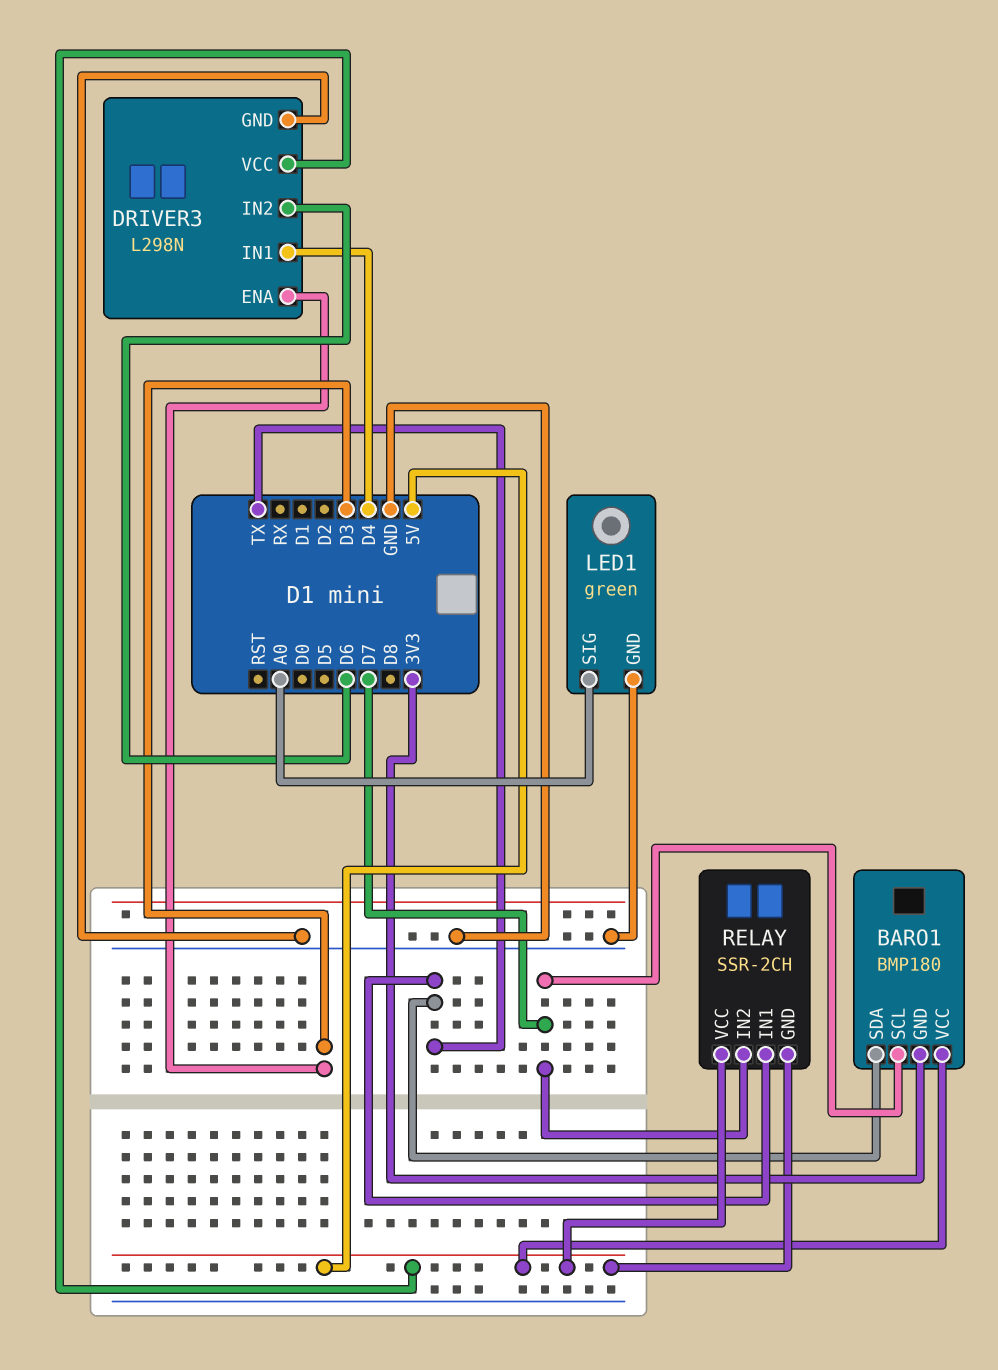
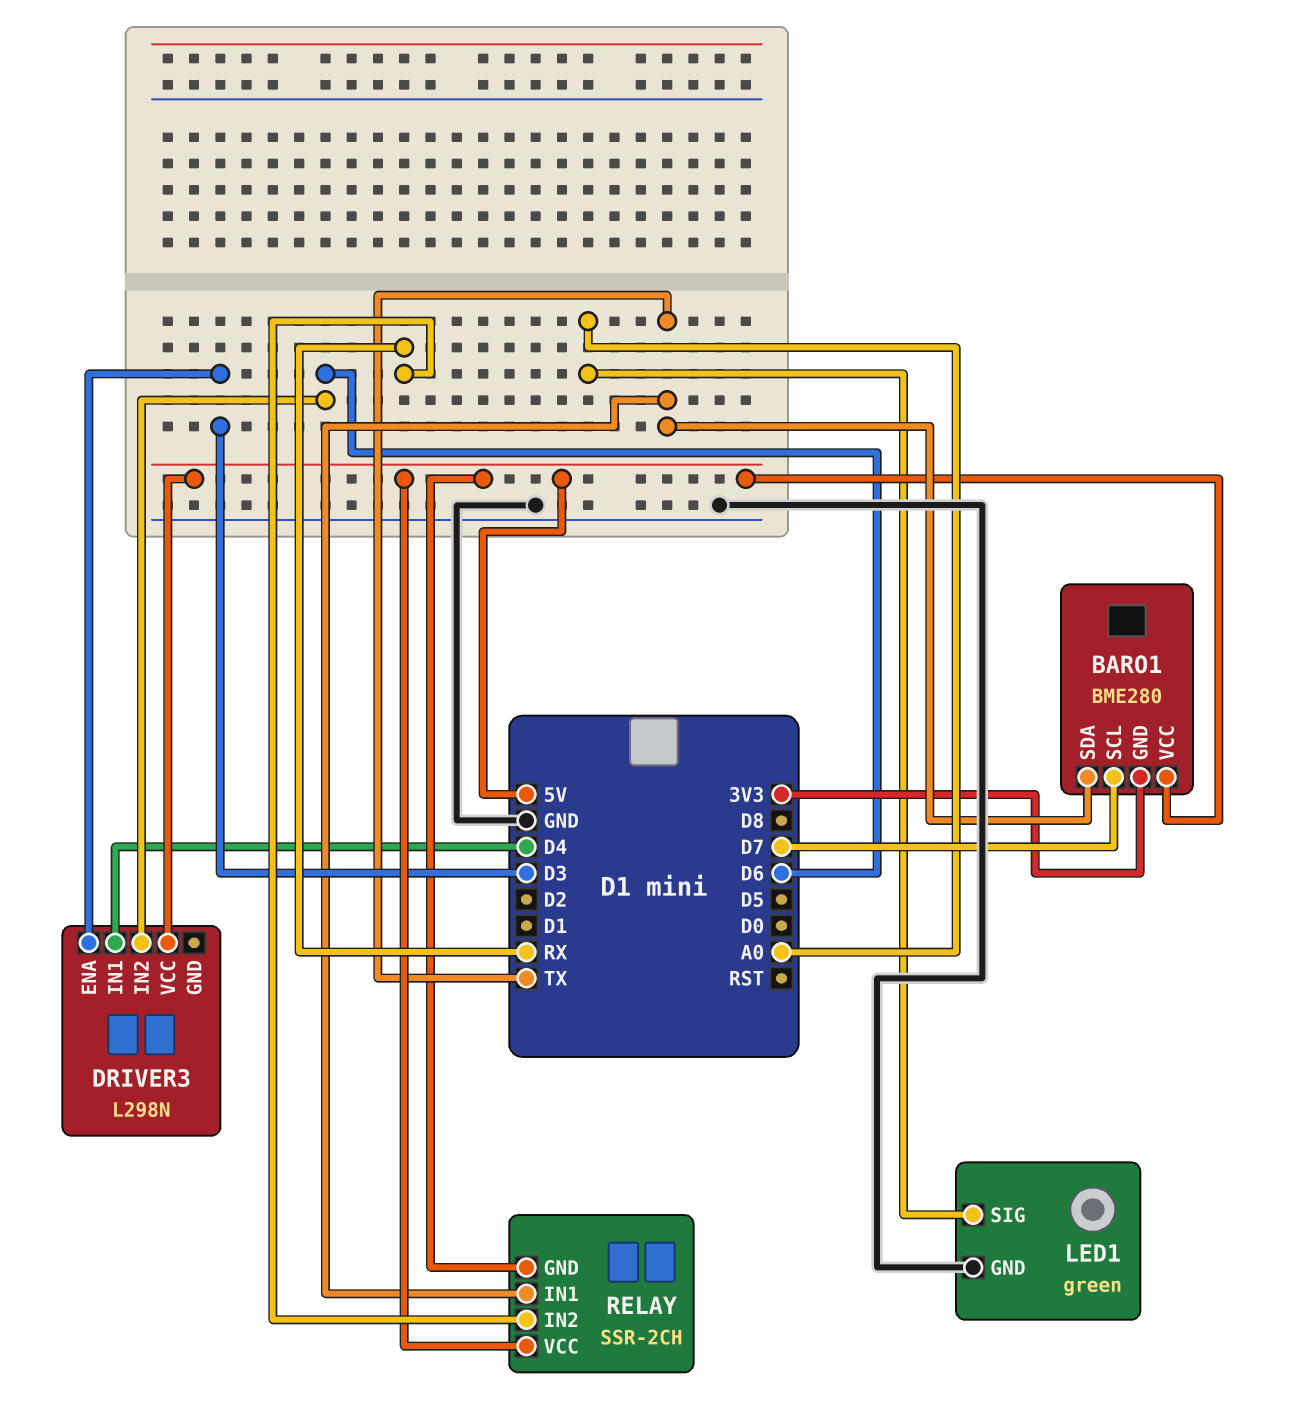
BARO1: BMP180 -> BME280
DRIVER3 pin GND: GND -> none
RELAY pin IN2: D7 -> RX

